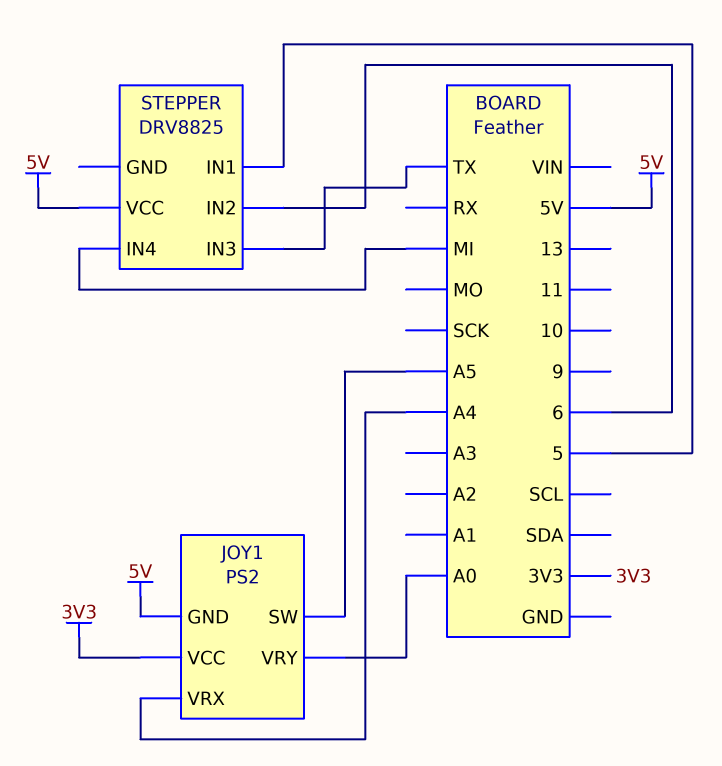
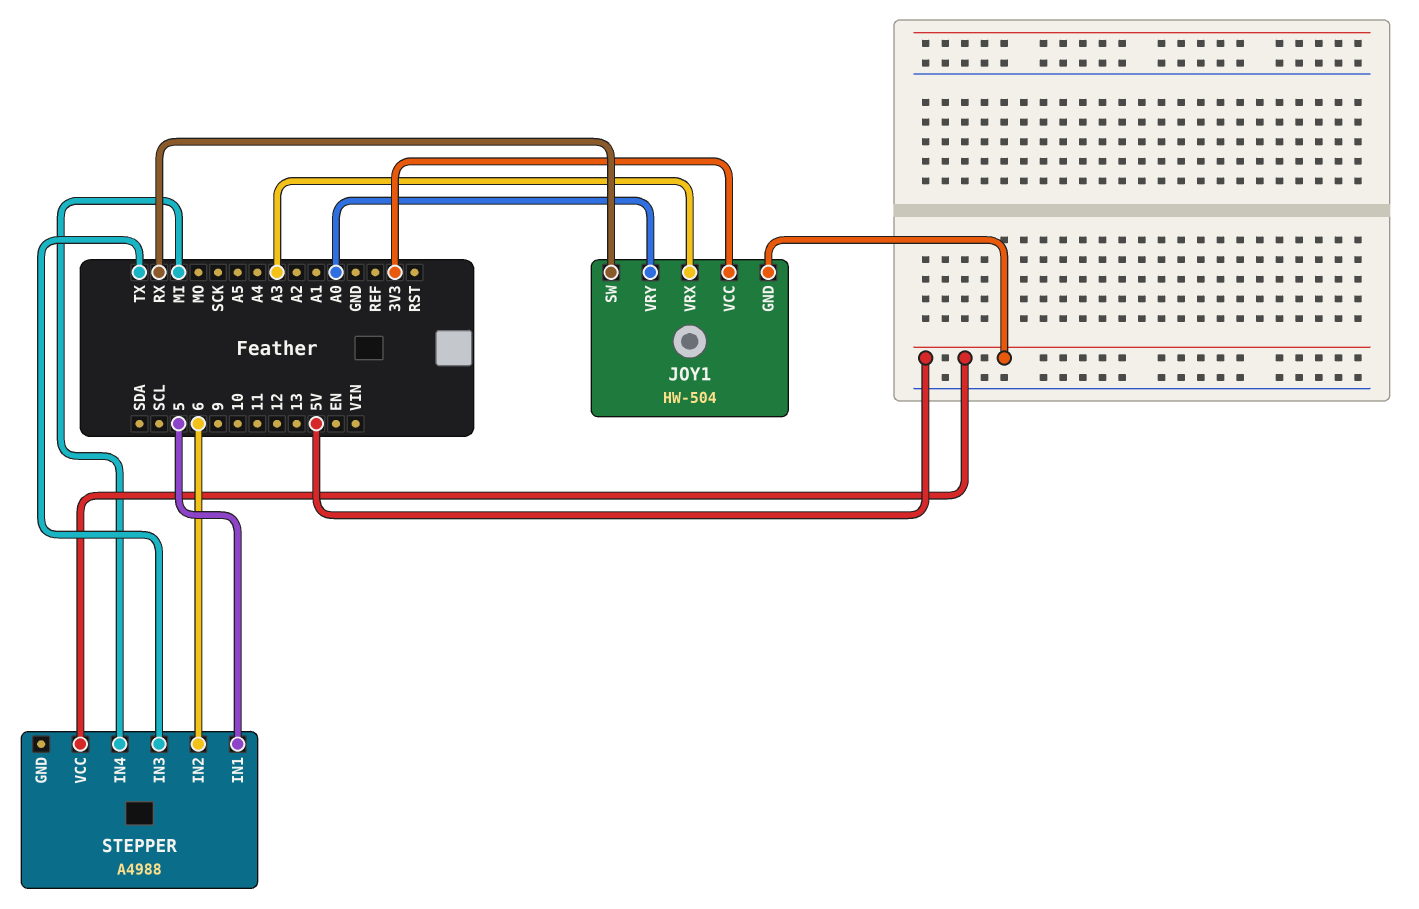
JOY1: PS2 -> HW-504
JOY1 pin SW: A5 -> RX
JOY1 pin VRX: A4 -> A3
STEPPER: DRV8825 -> A4988

